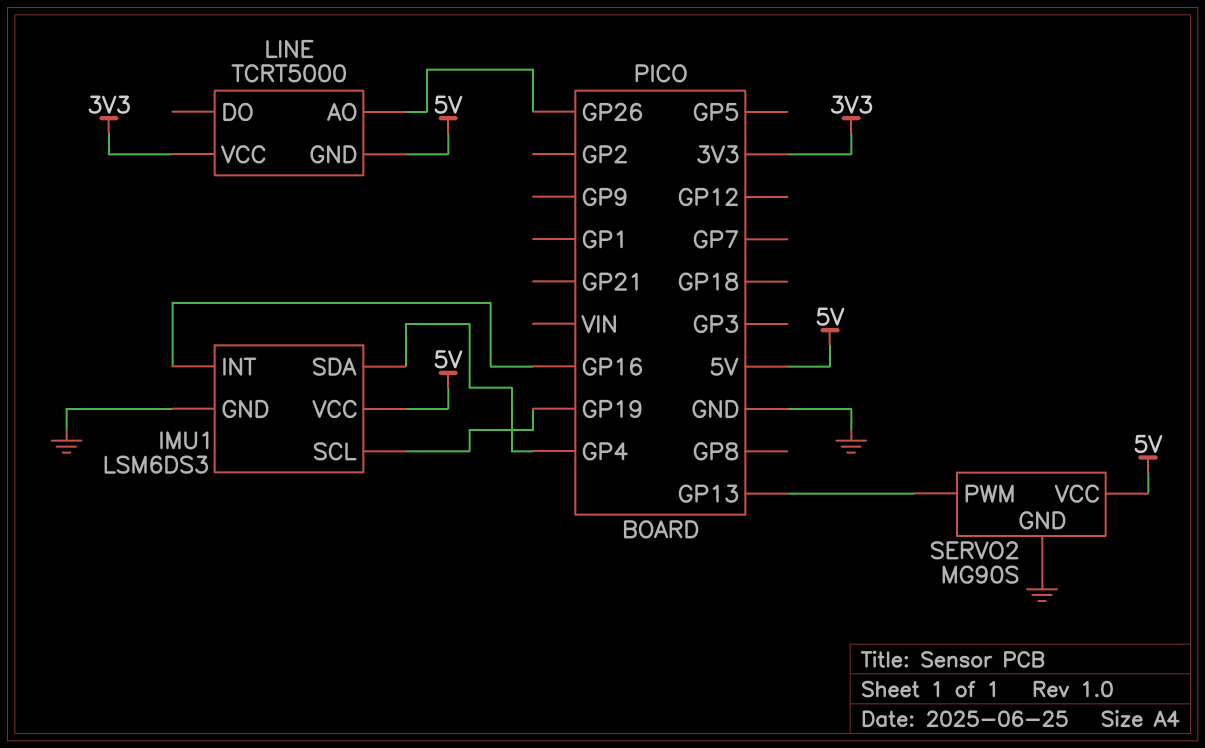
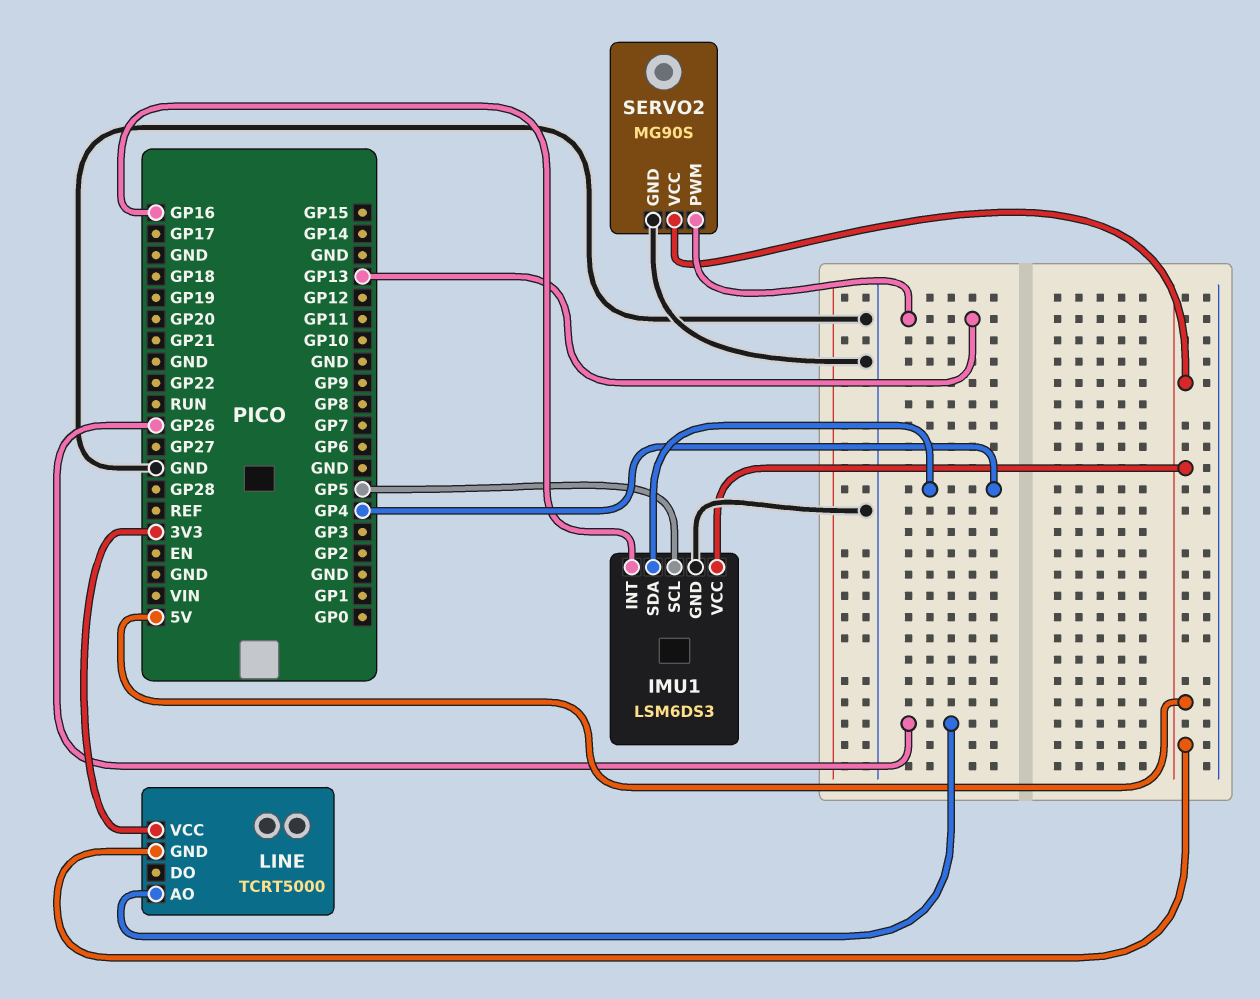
IMU1 pin SCL: GP19 -> GP5

